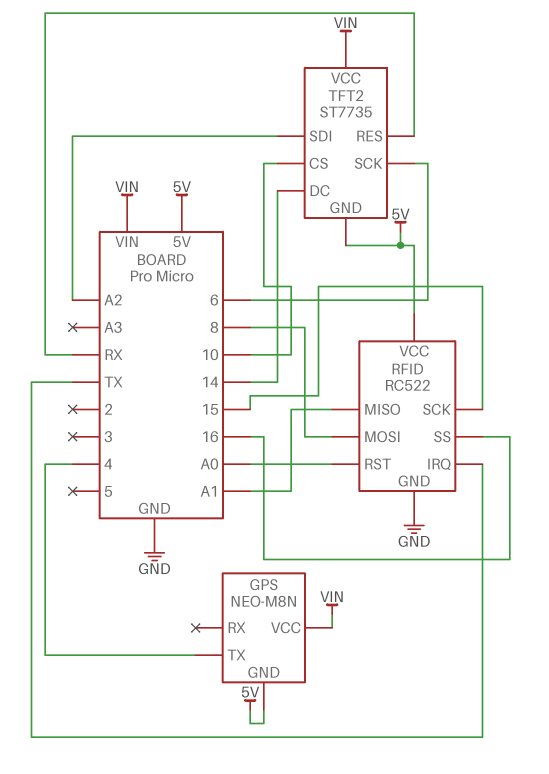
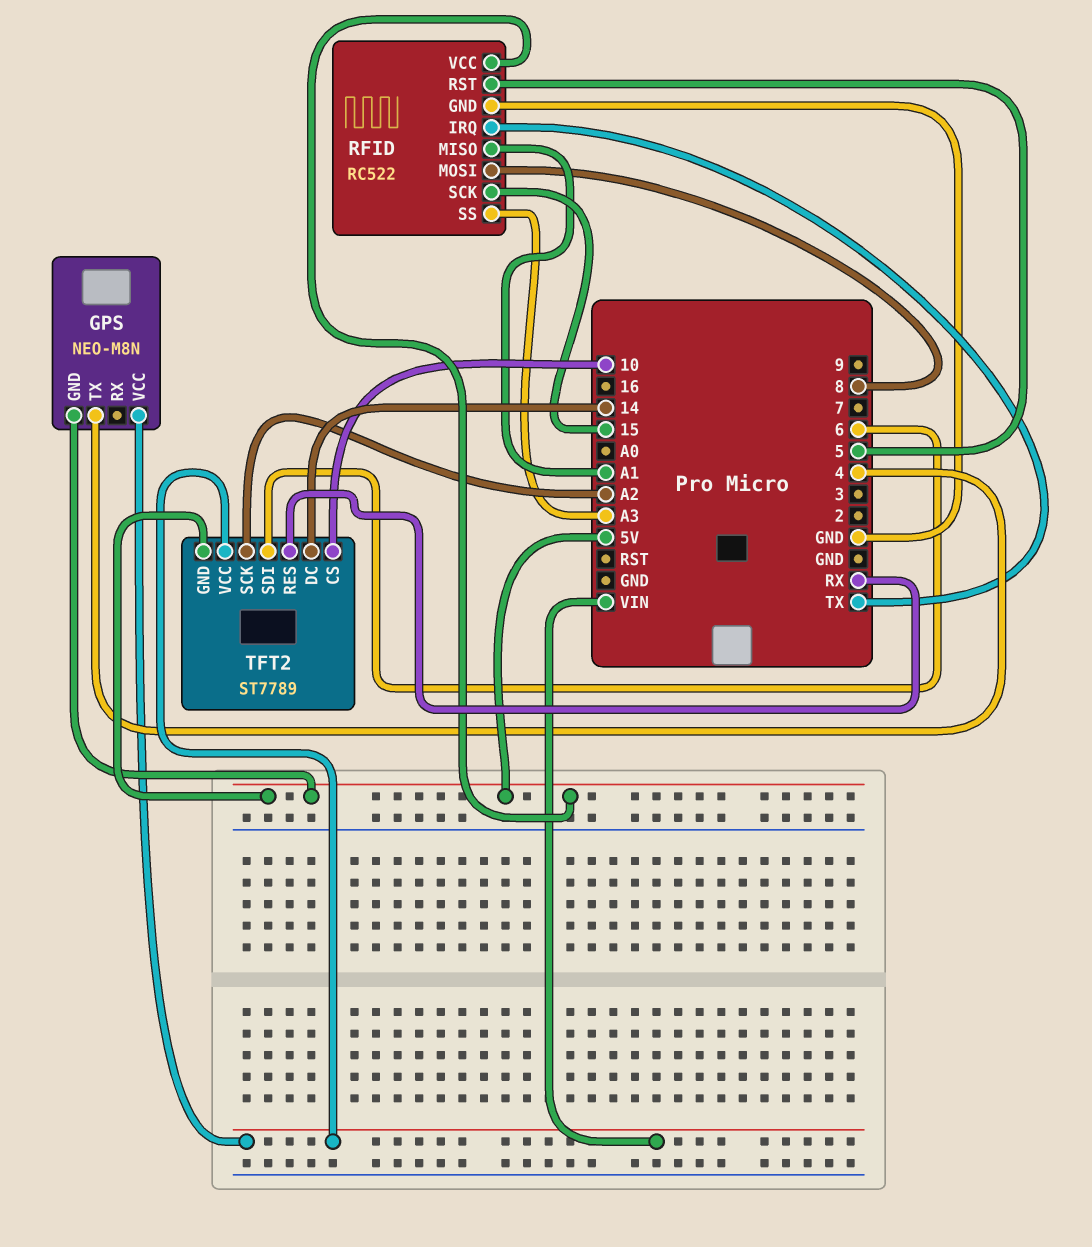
RFID pin RST: A0 -> 5
RFID pin SS: 16 -> A3
TFT2: ST7735 -> ST7789
TFT2 pin SCK: 6 -> A2
TFT2 pin SDI: A2 -> 6

